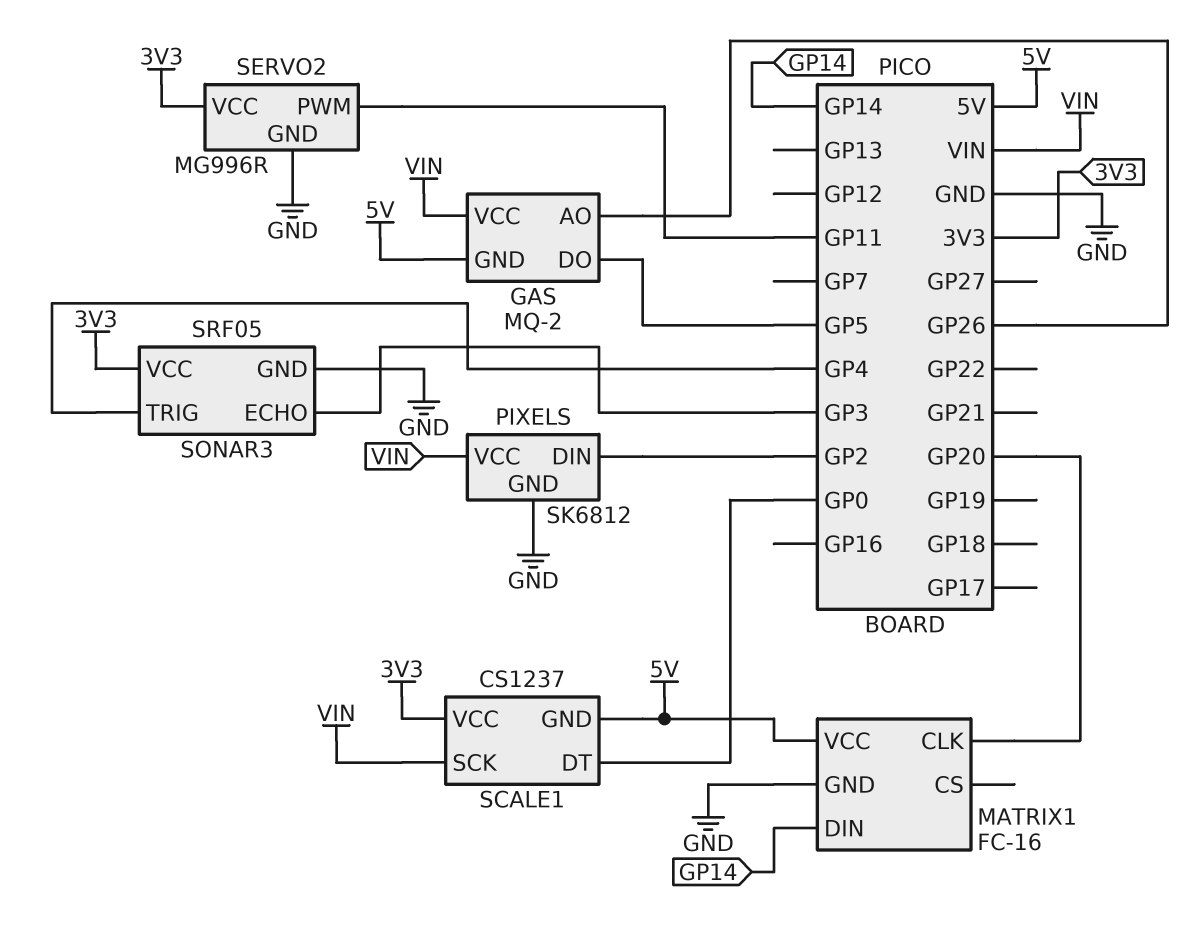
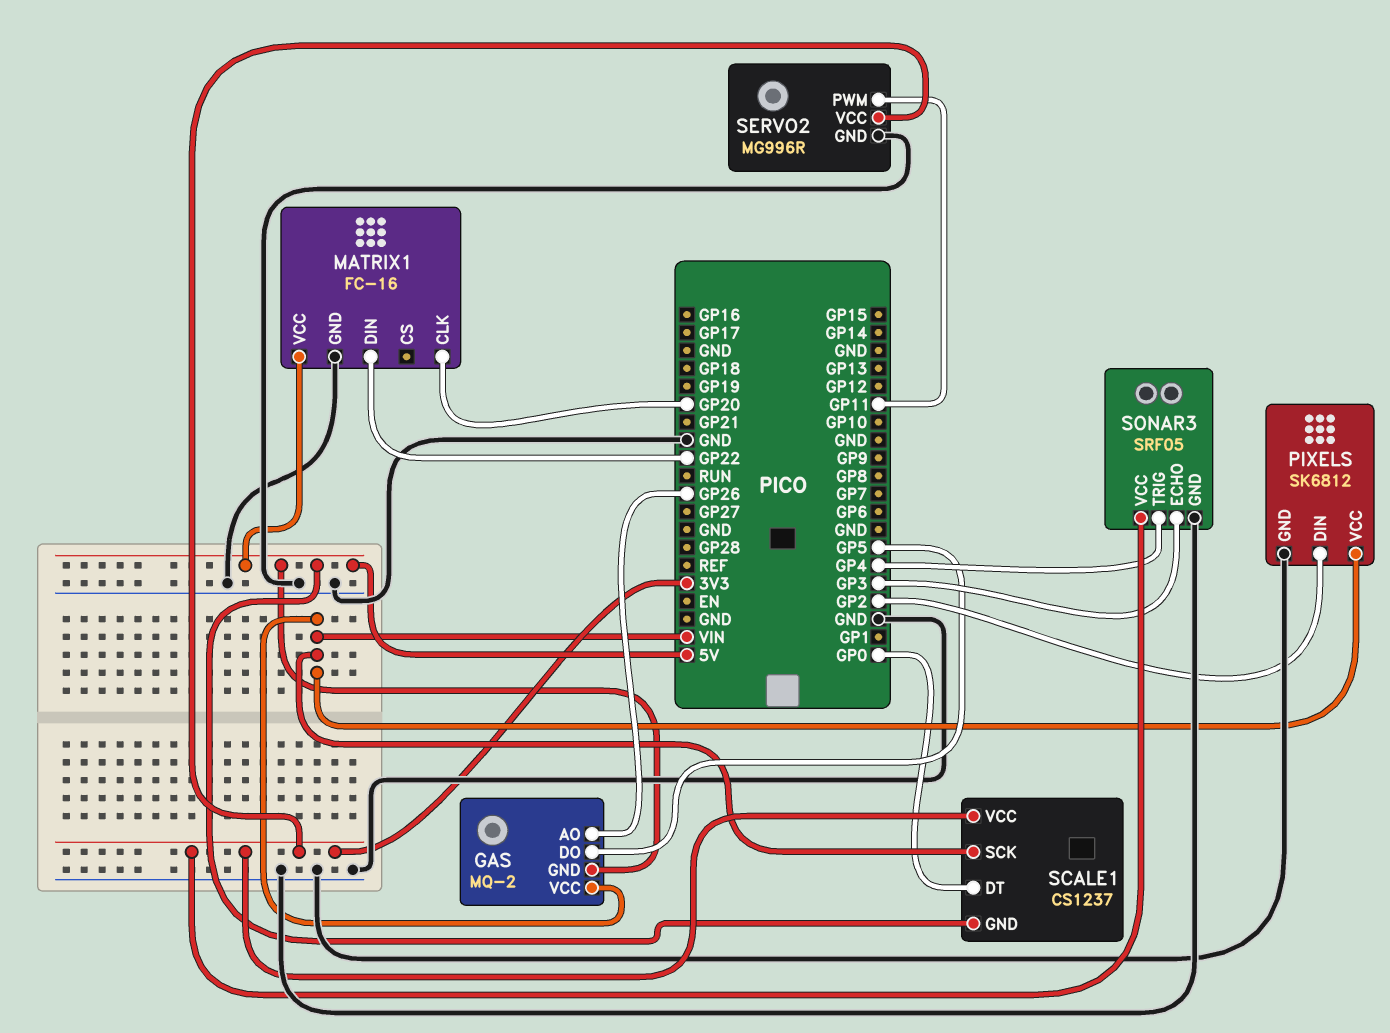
MATRIX1 pin DIN: GP14 -> GP22

